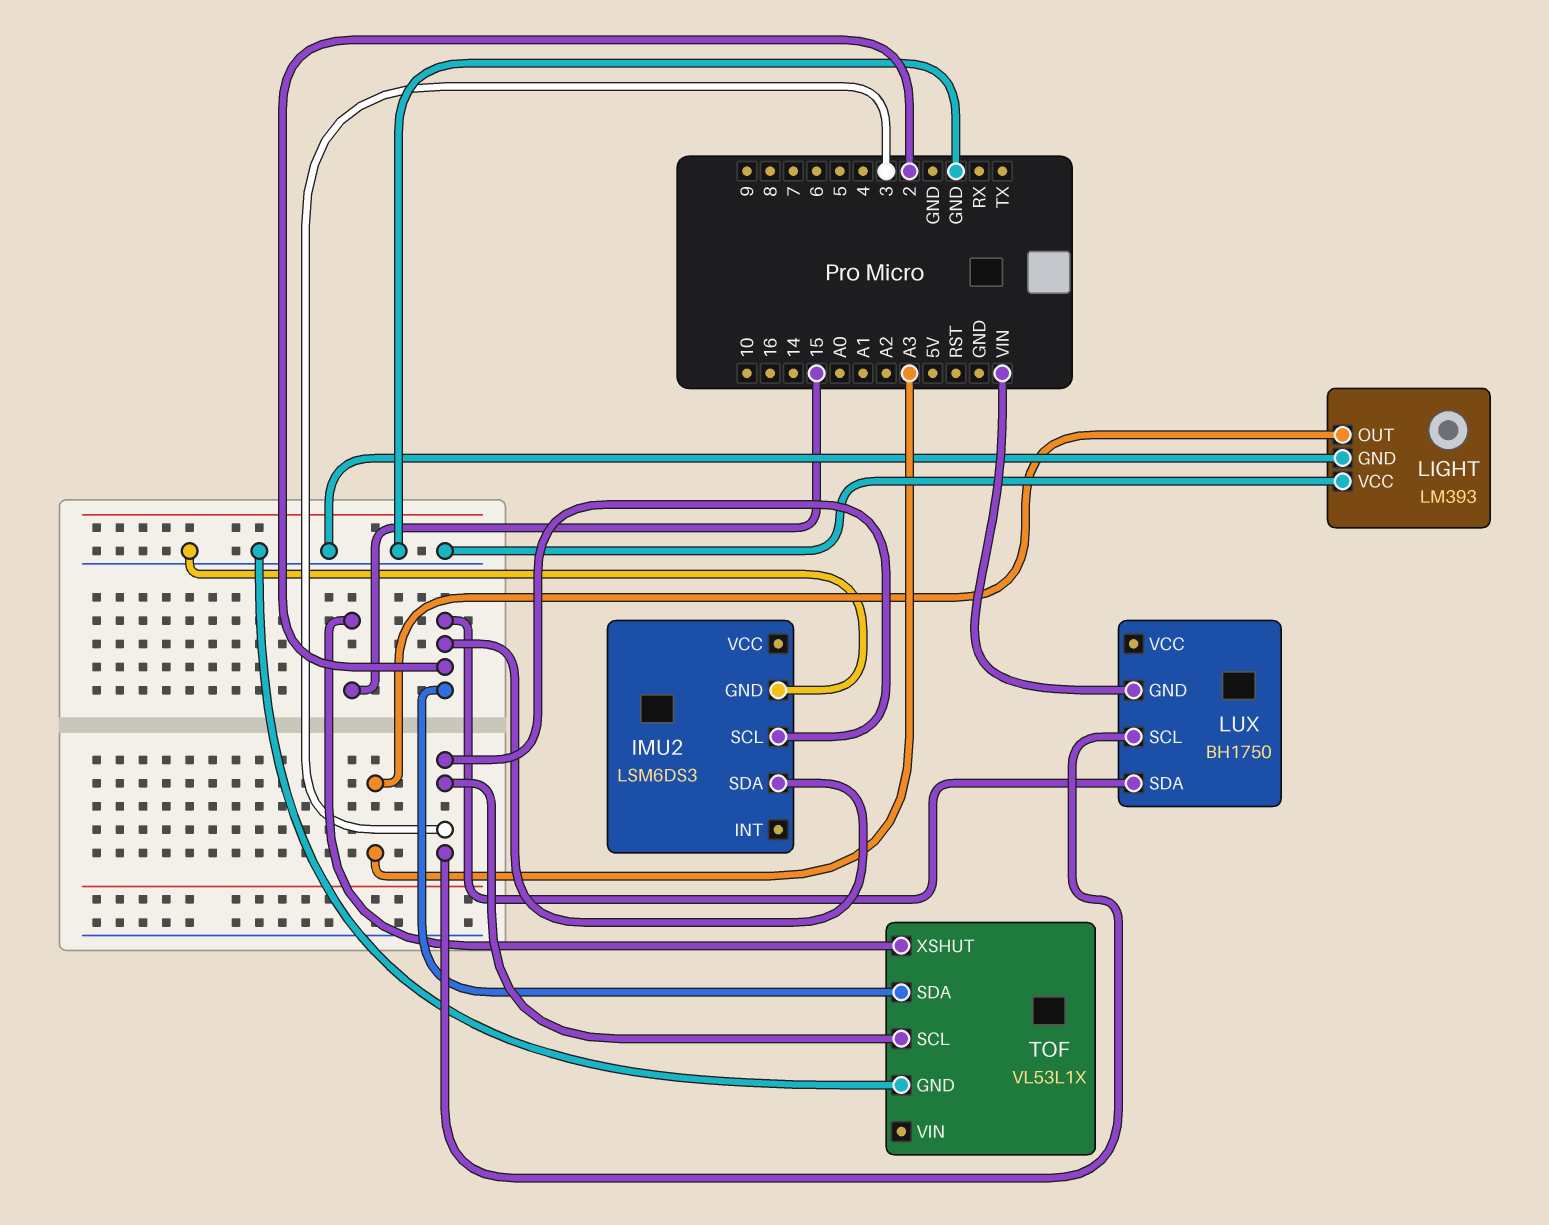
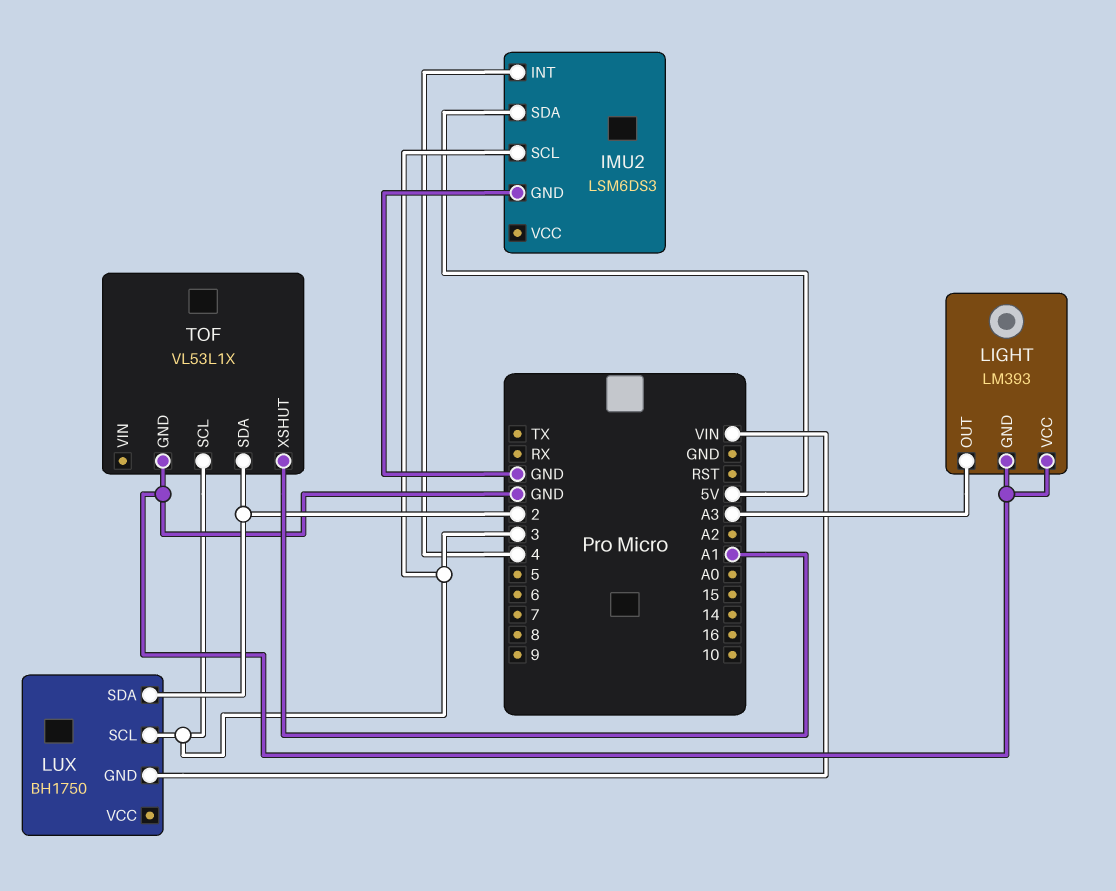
IMU2 pin INT: none -> 4
IMU2 pin SDA: 2 -> 5V
TOF pin XSHUT: 15 -> A1

